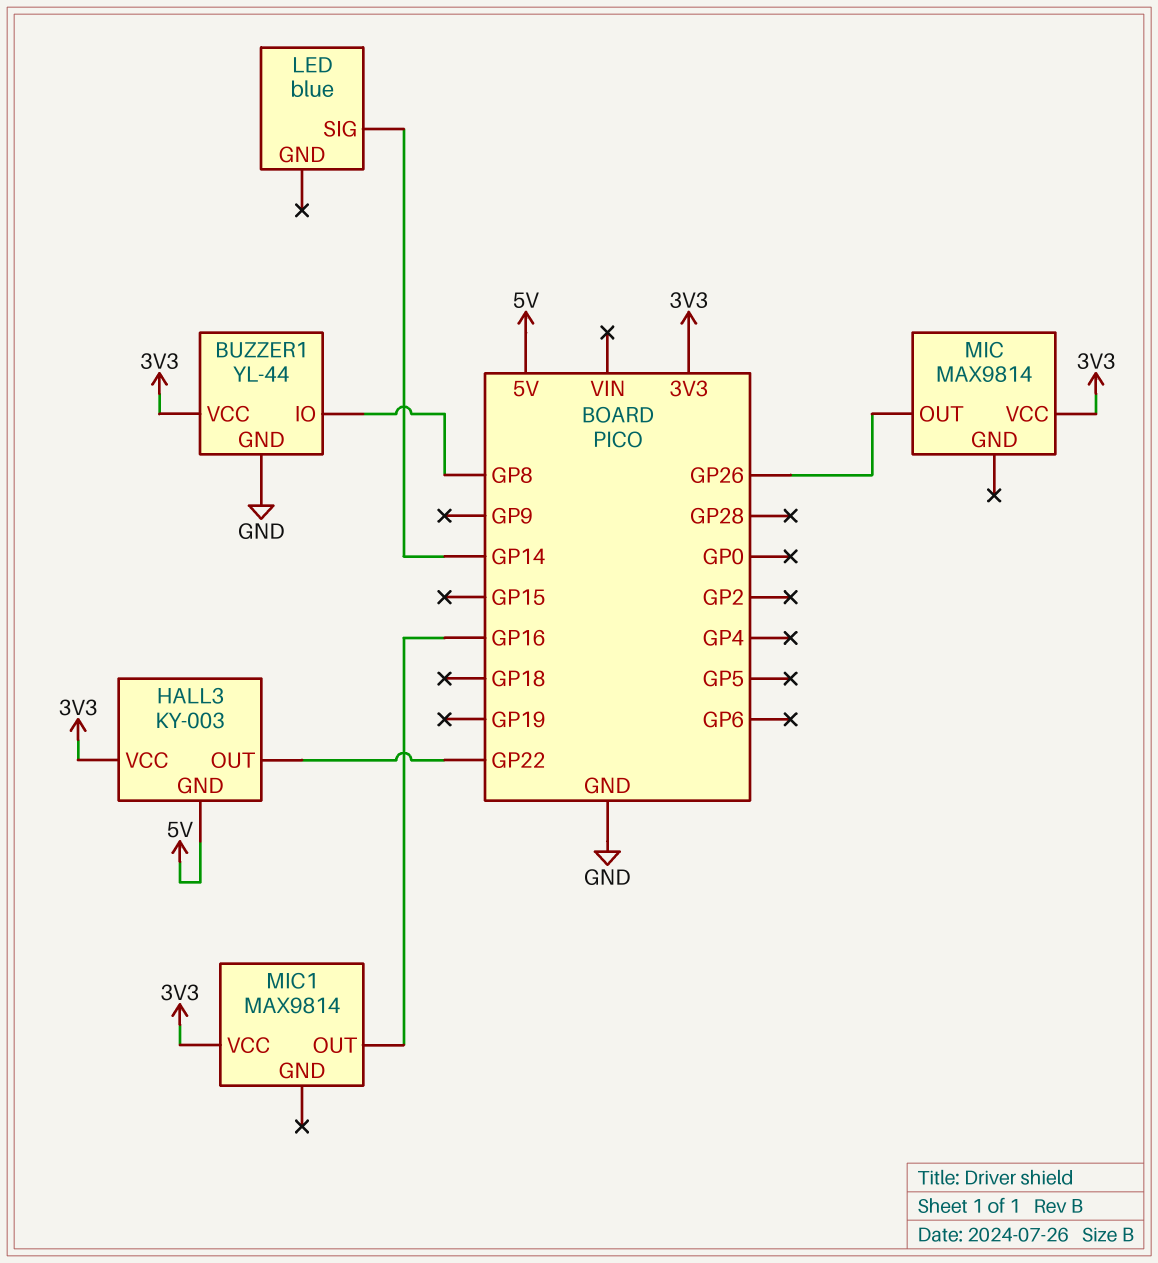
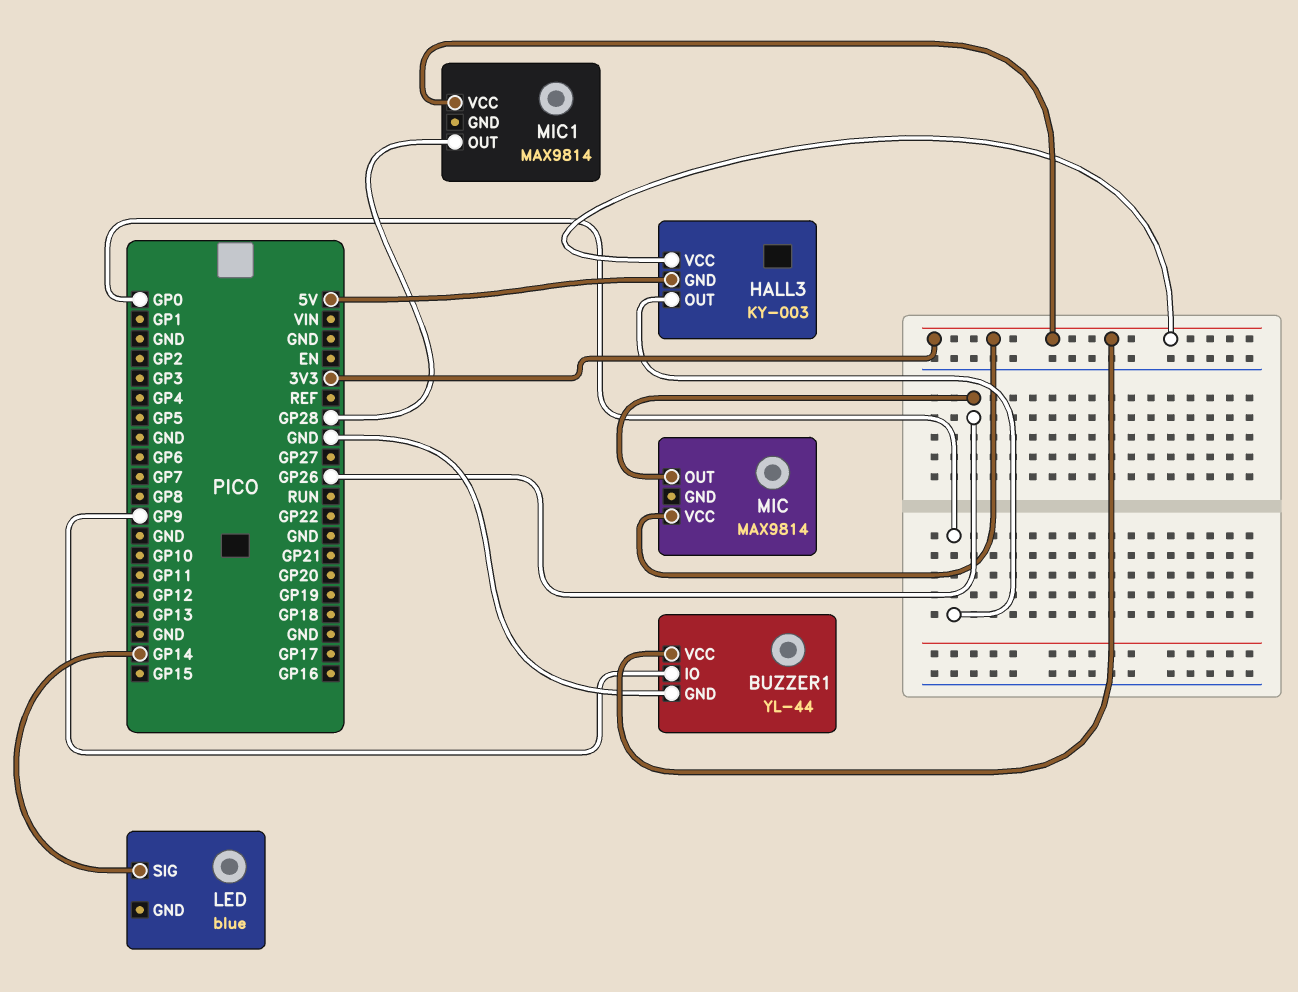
BUZZER1 pin IO: GP8 -> GP9
HALL3 pin OUT: GP22 -> GP0
MIC1 pin OUT: GP16 -> GP28

